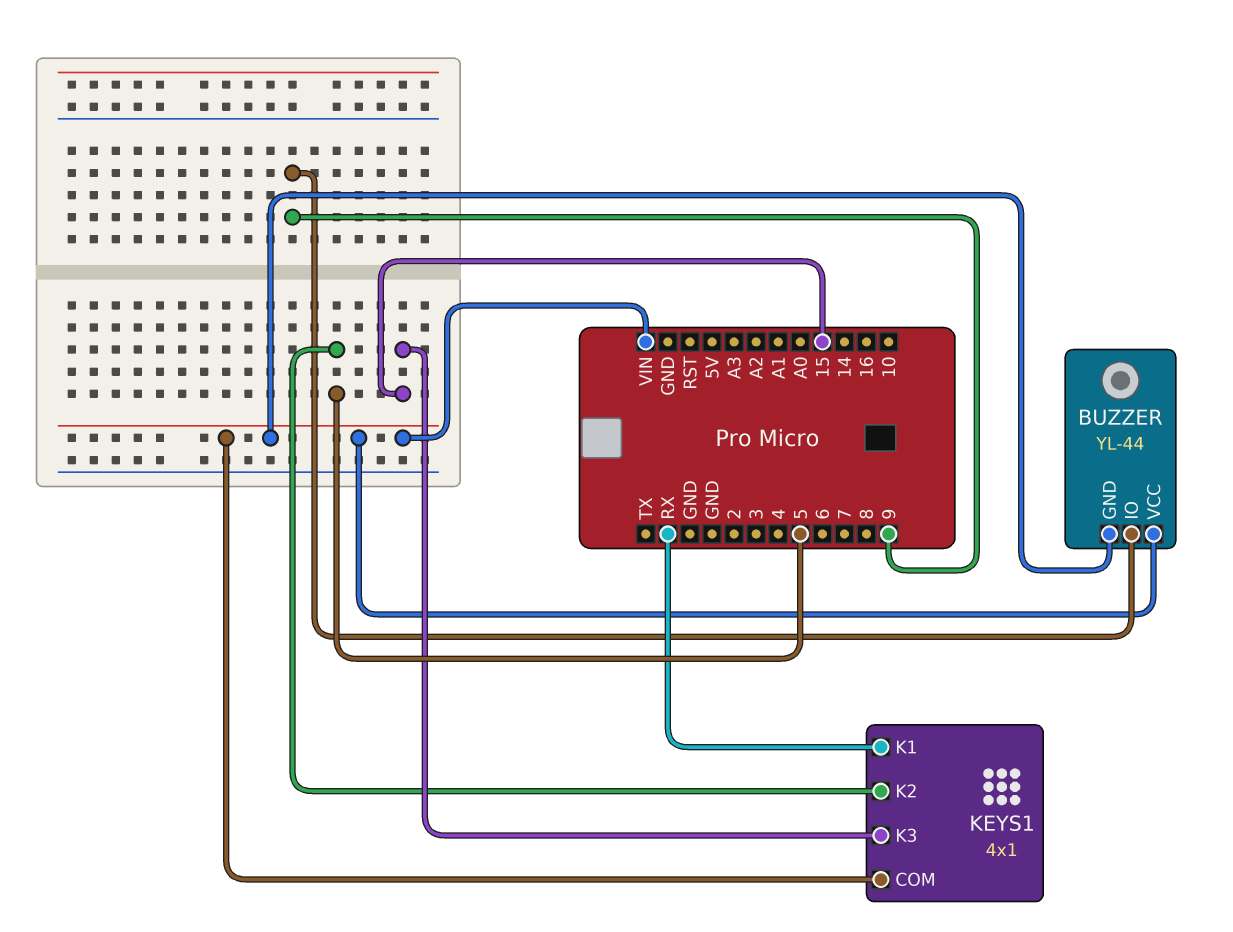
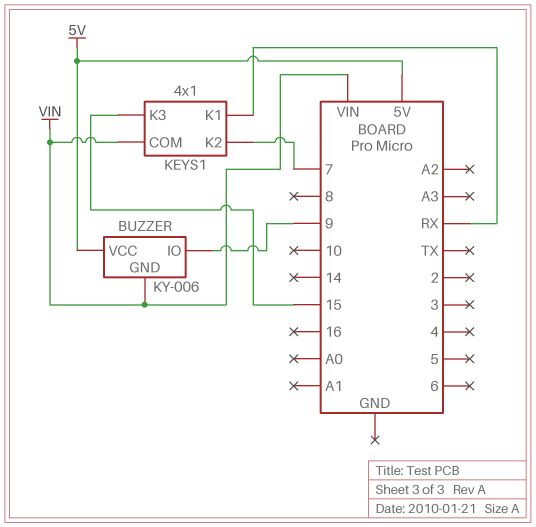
BUZZER: YL-44 -> KY-006
BUZZER pin VCC: VIN -> 5V
KEYS1 pin K2: 5 -> 7

